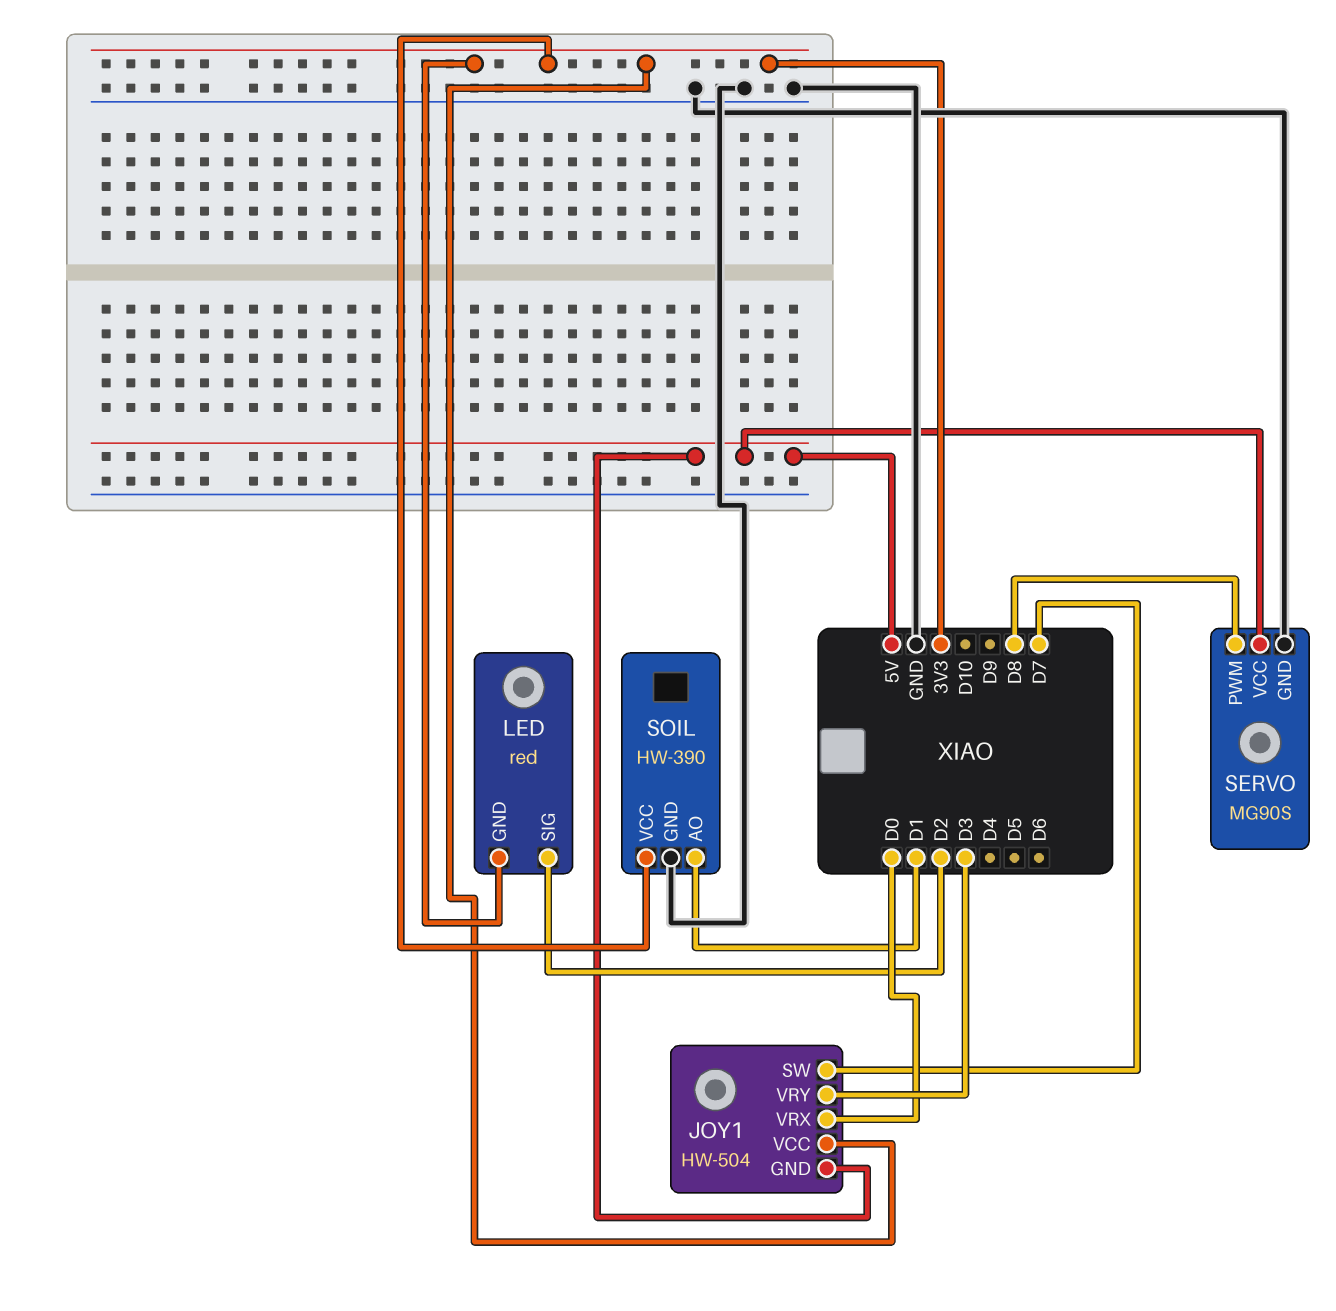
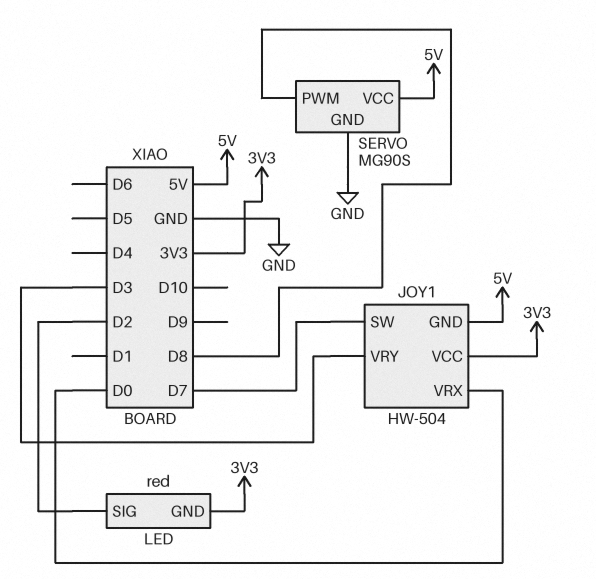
SOIL: HW-390 -> none
SOIL pin AO: D1 -> none
SOIL pin GND: GND -> none
SOIL pin VCC: 3V3 -> none

